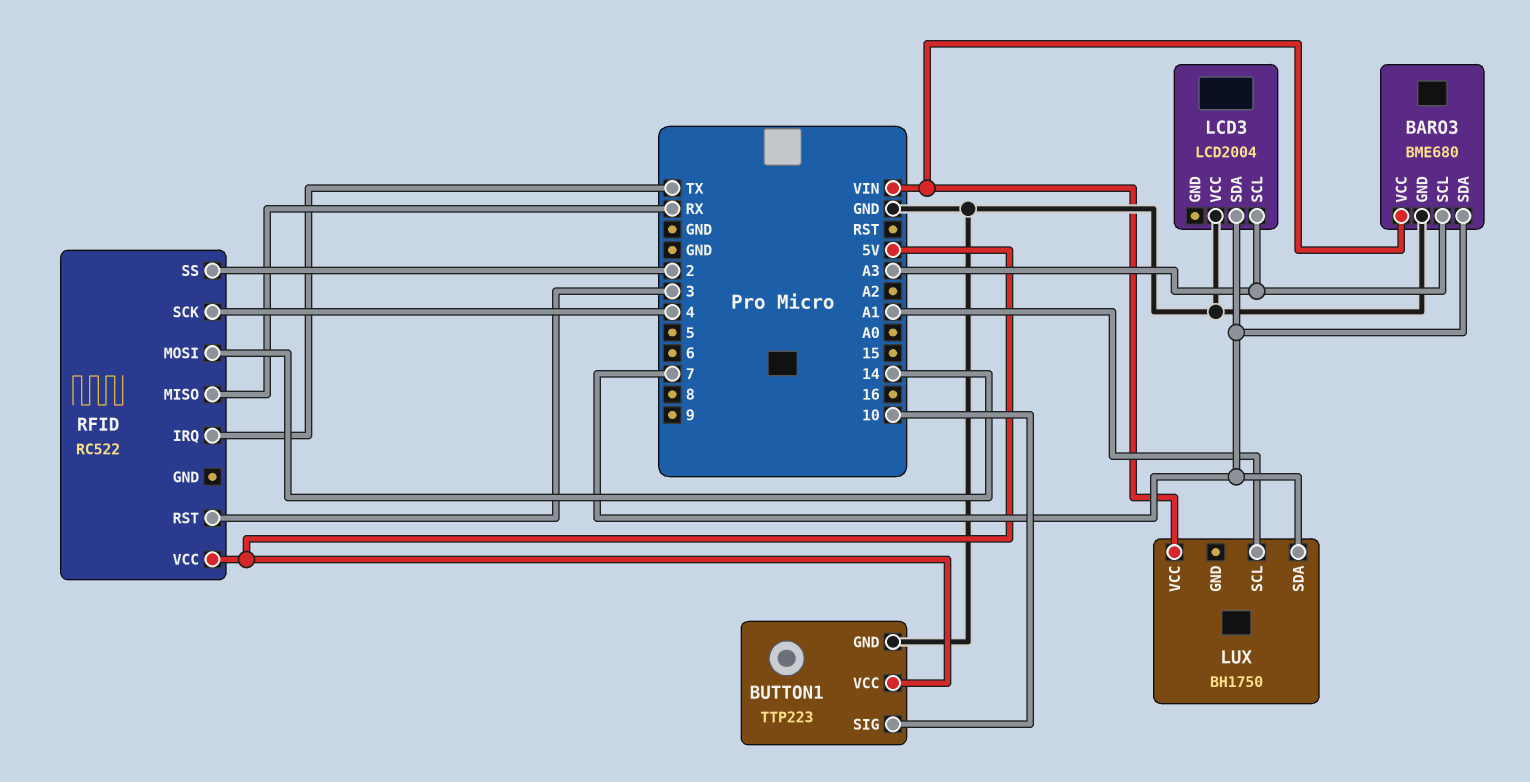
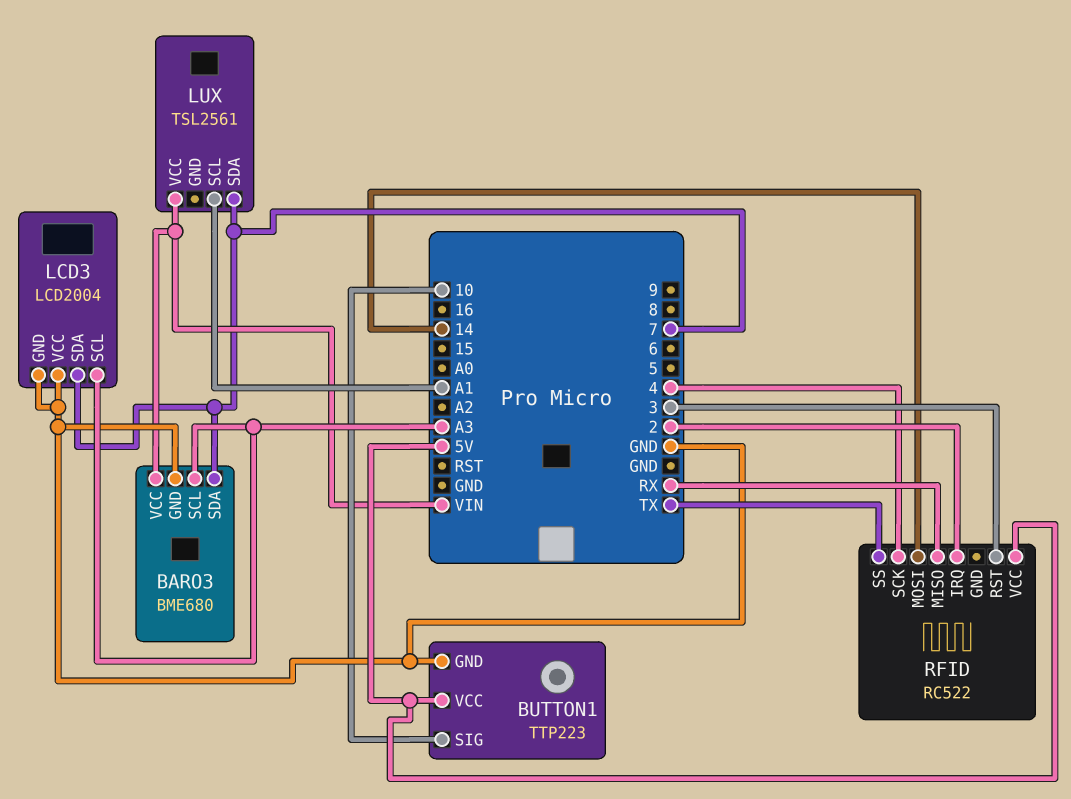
LCD3 pin GND: none -> GND
LUX: BH1750 -> TSL2561
RFID pin IRQ: TX -> 2
RFID pin SS: 2 -> TX

